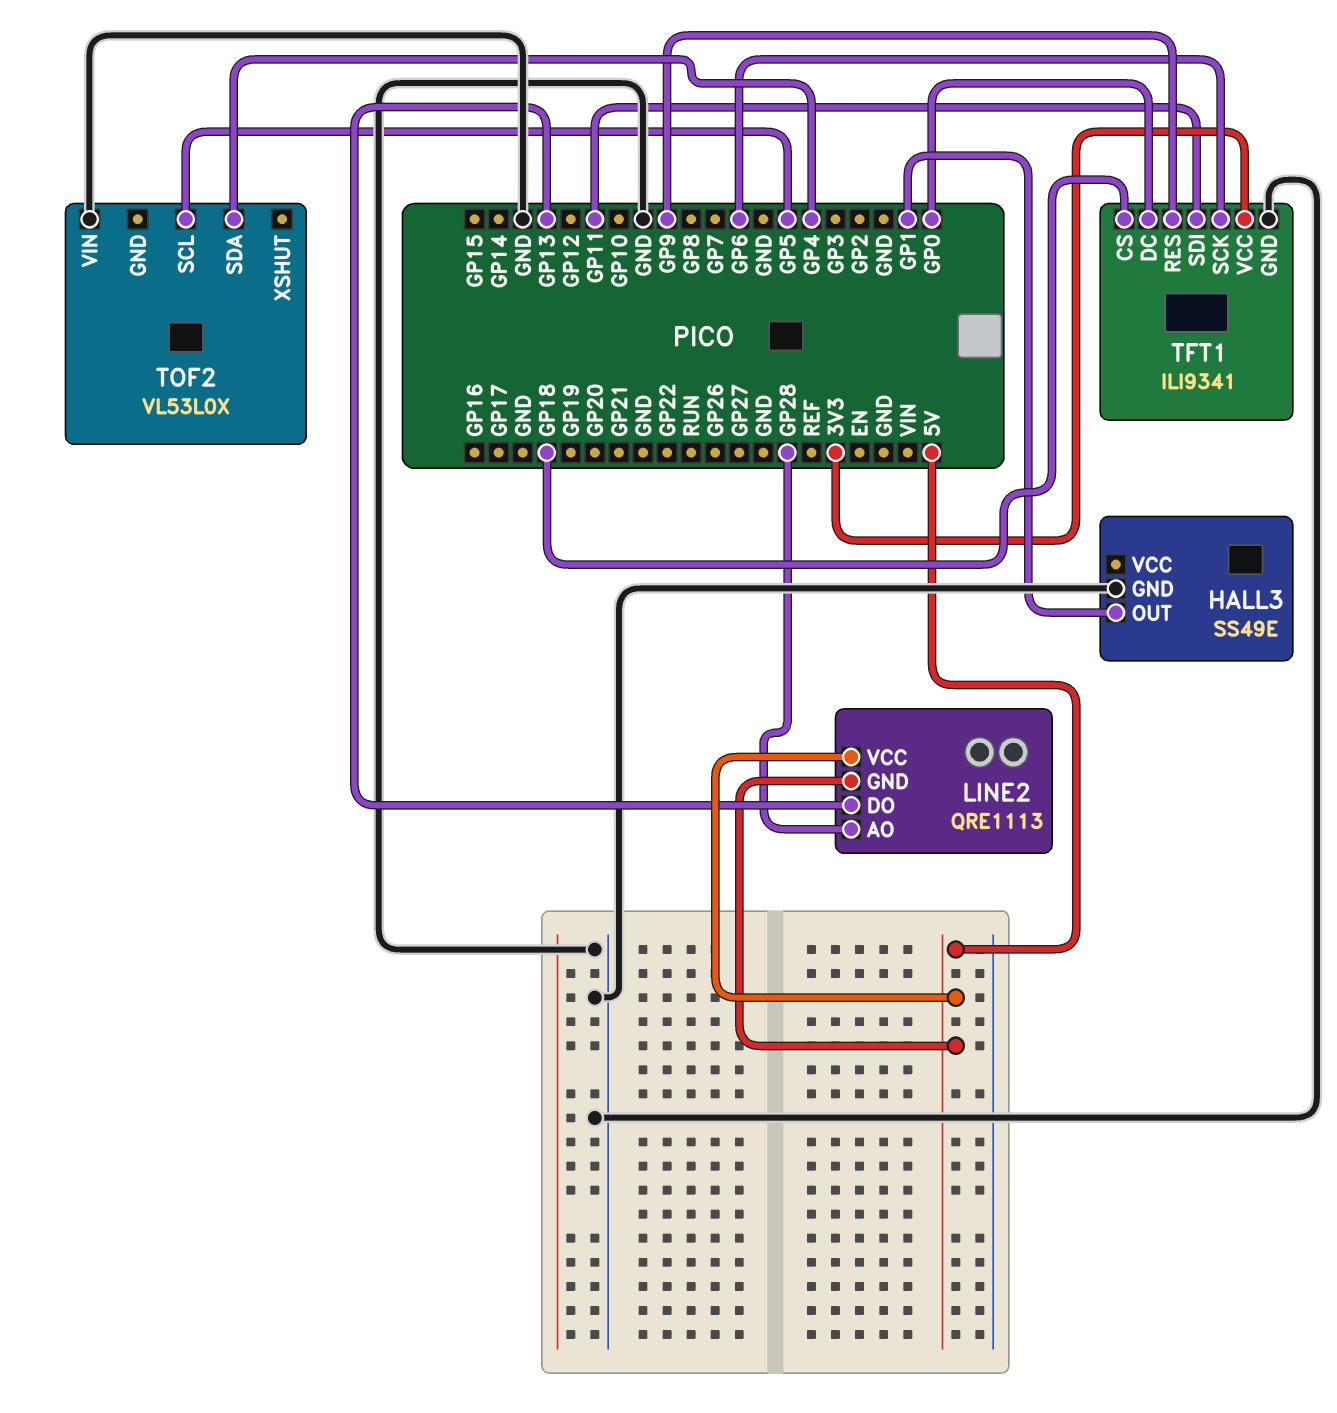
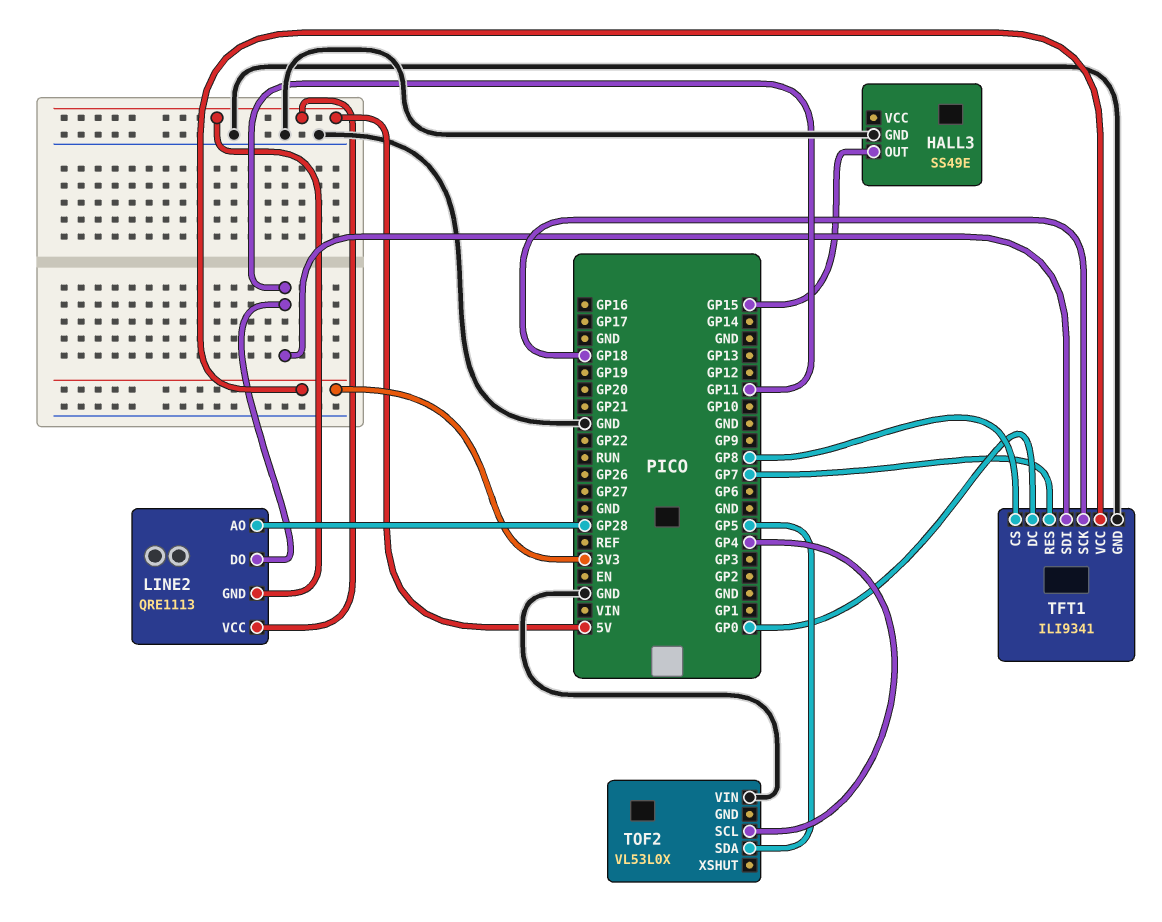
HALL3 pin OUT: GP1 -> GP15
LINE2 pin DO: GP13 -> GP11
TFT1 pin CS: GP18 -> GP8
TFT1 pin RES: GP9 -> GP7
TFT1 pin SCK: GP6 -> GP18
TOF2 pin SCL: GP5 -> GP4
TOF2 pin SDA: GP4 -> GP5

